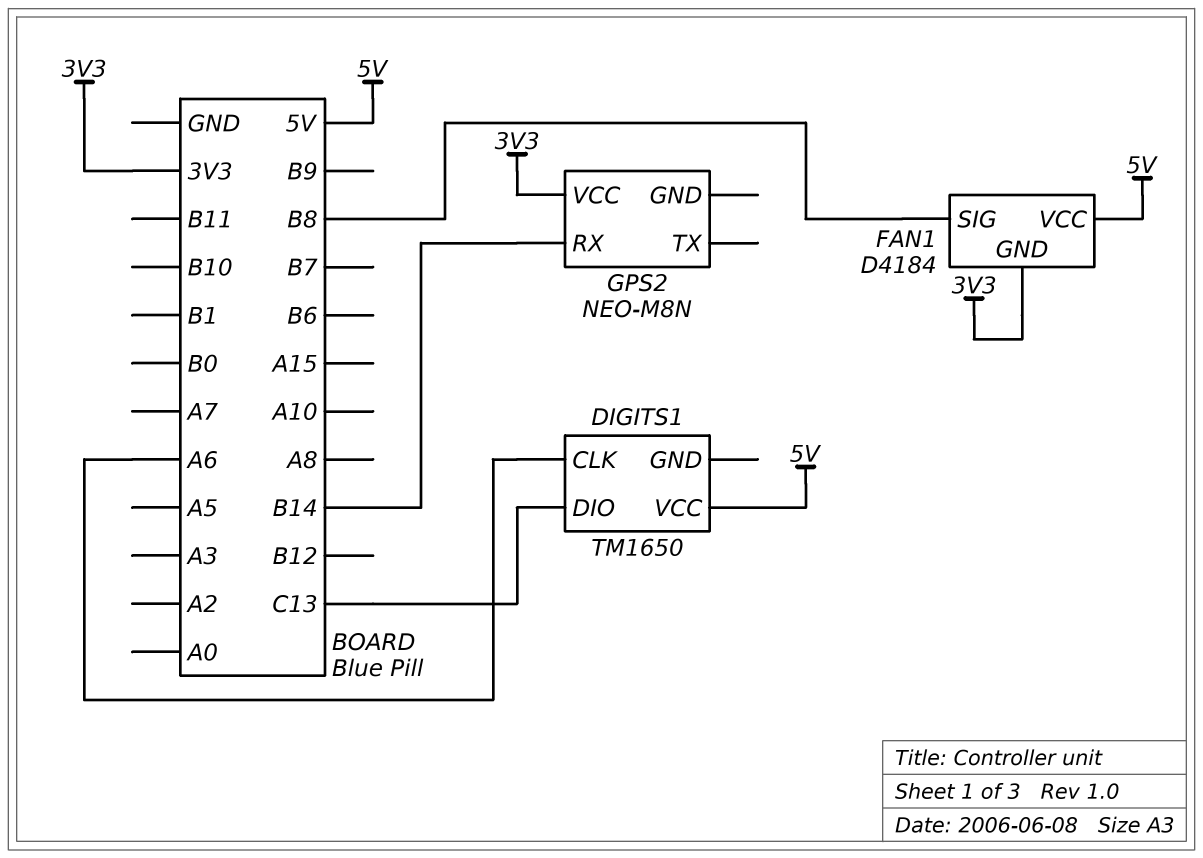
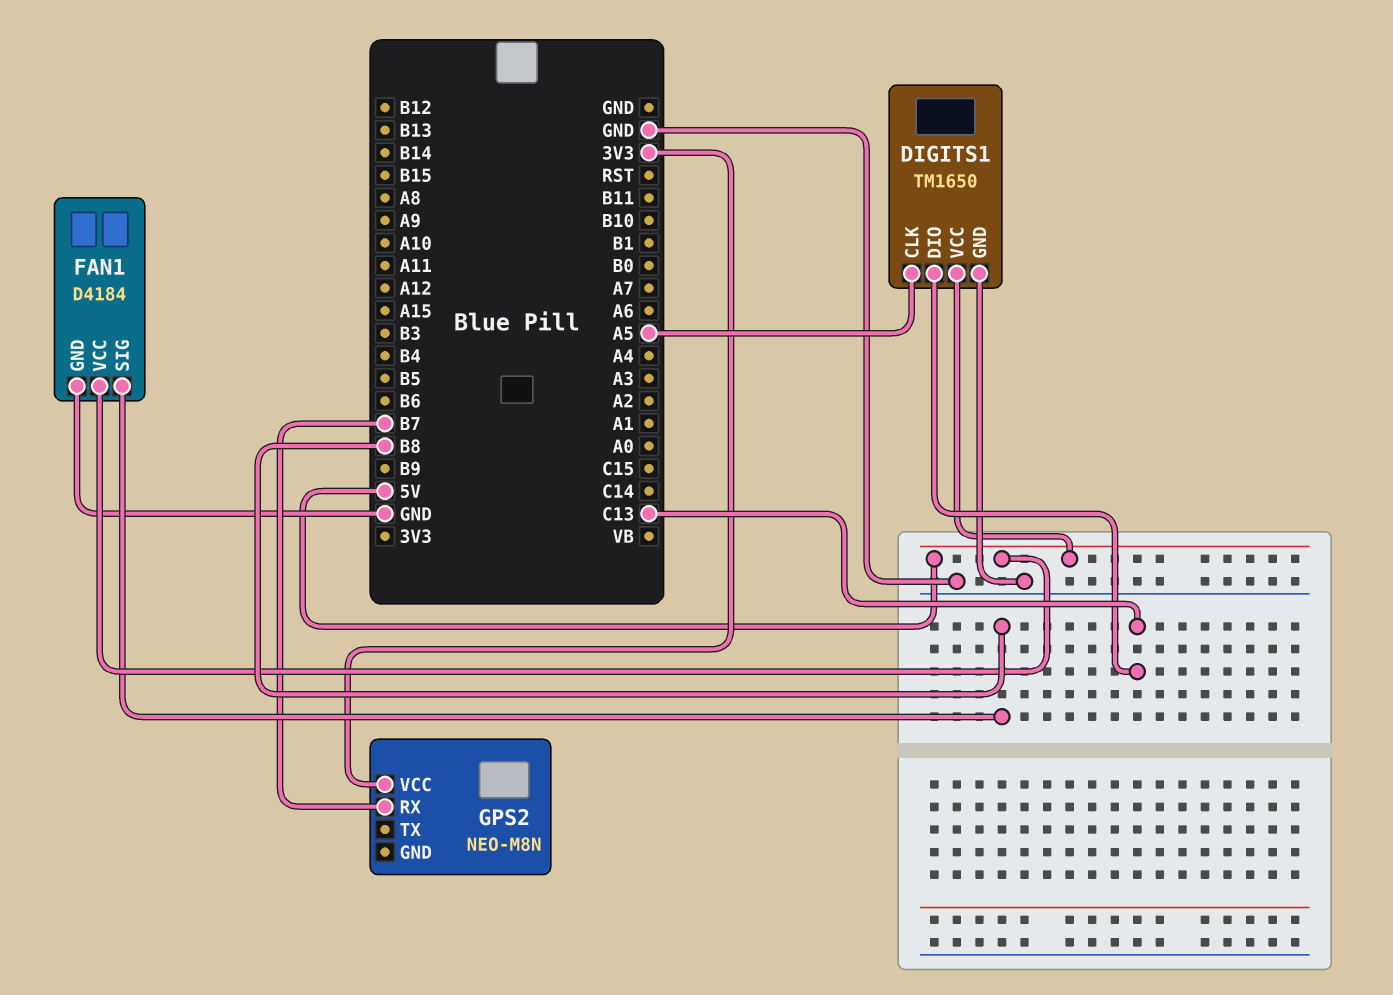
DIGITS1 pin CLK: A6 -> A5
DIGITS1 pin GND: none -> GND
FAN1 pin GND: 3V3 -> GND
GPS2 pin RX: B14 -> B7

